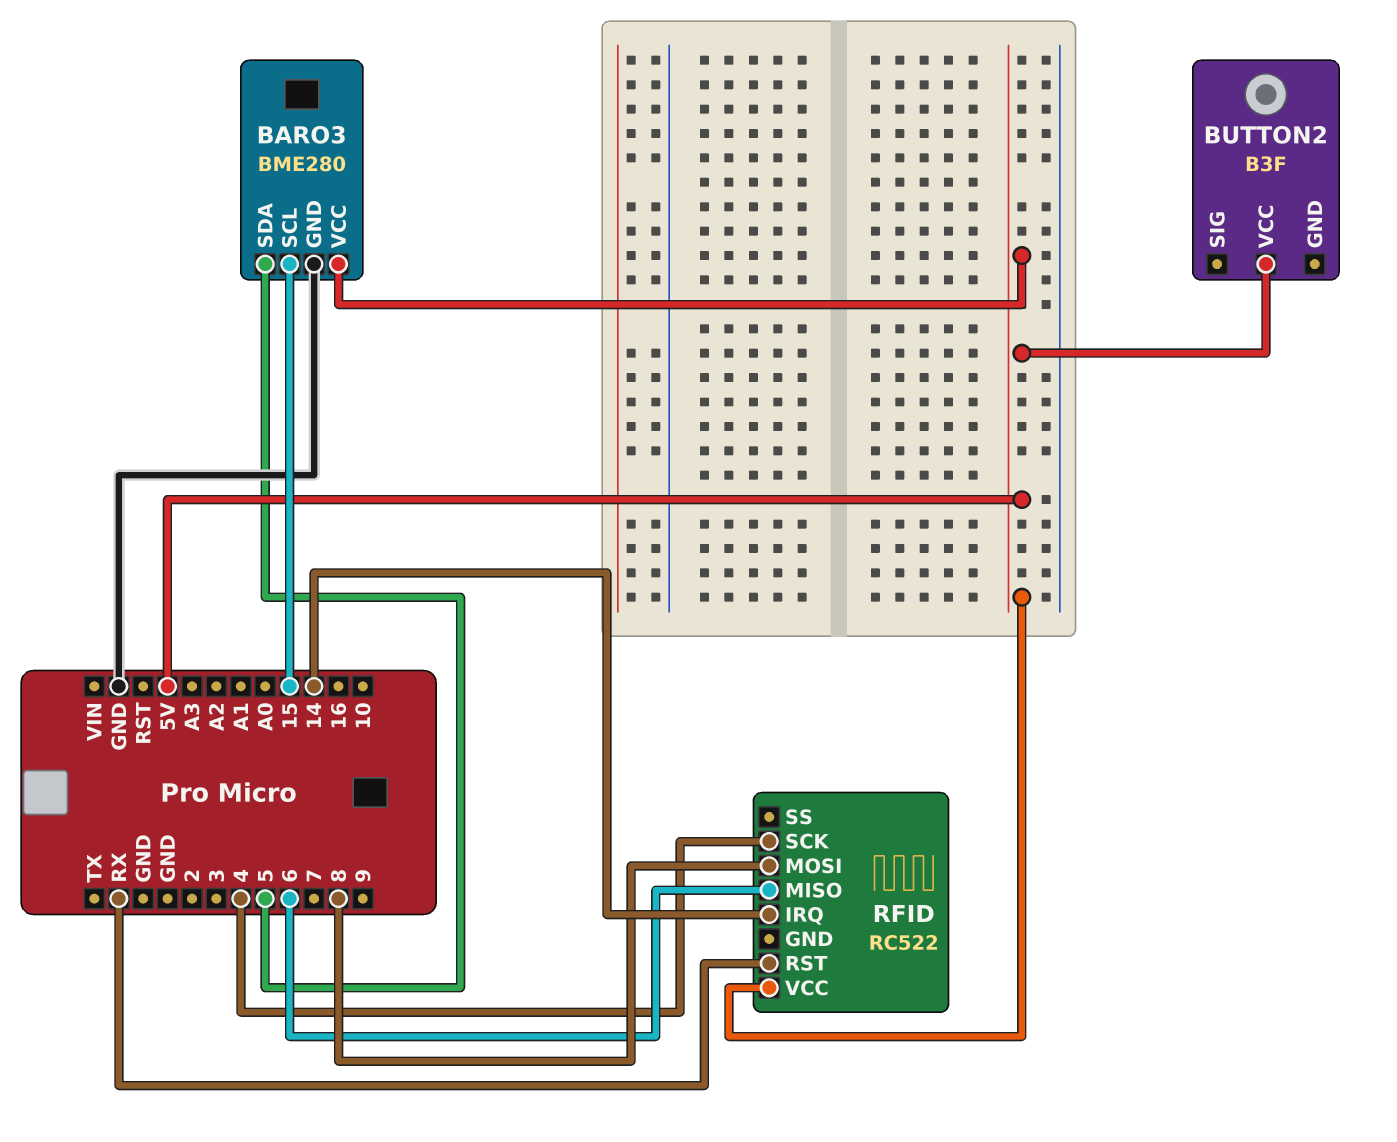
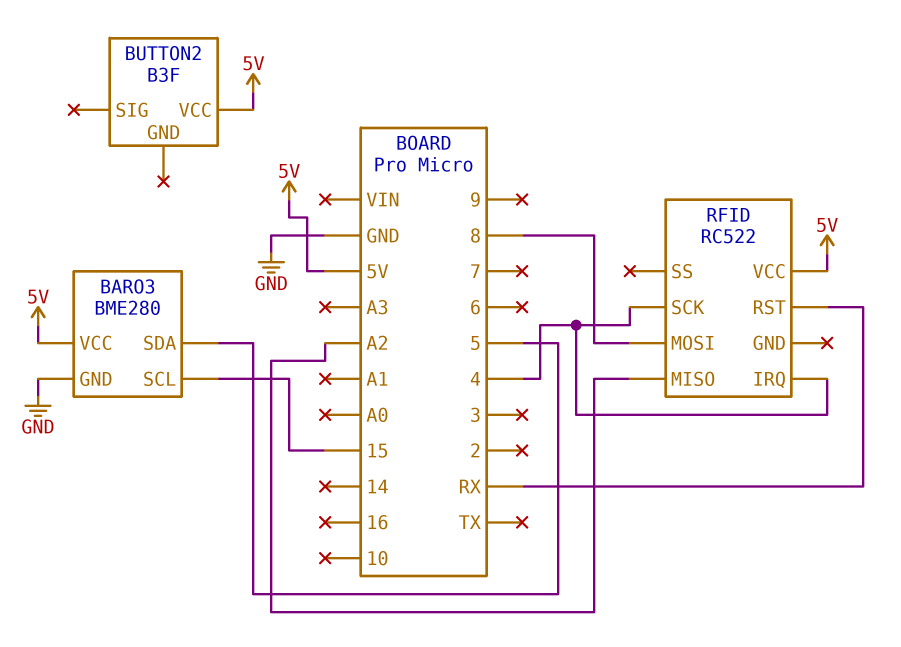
RFID pin IRQ: 14 -> 4
RFID pin MISO: 6 -> A2

